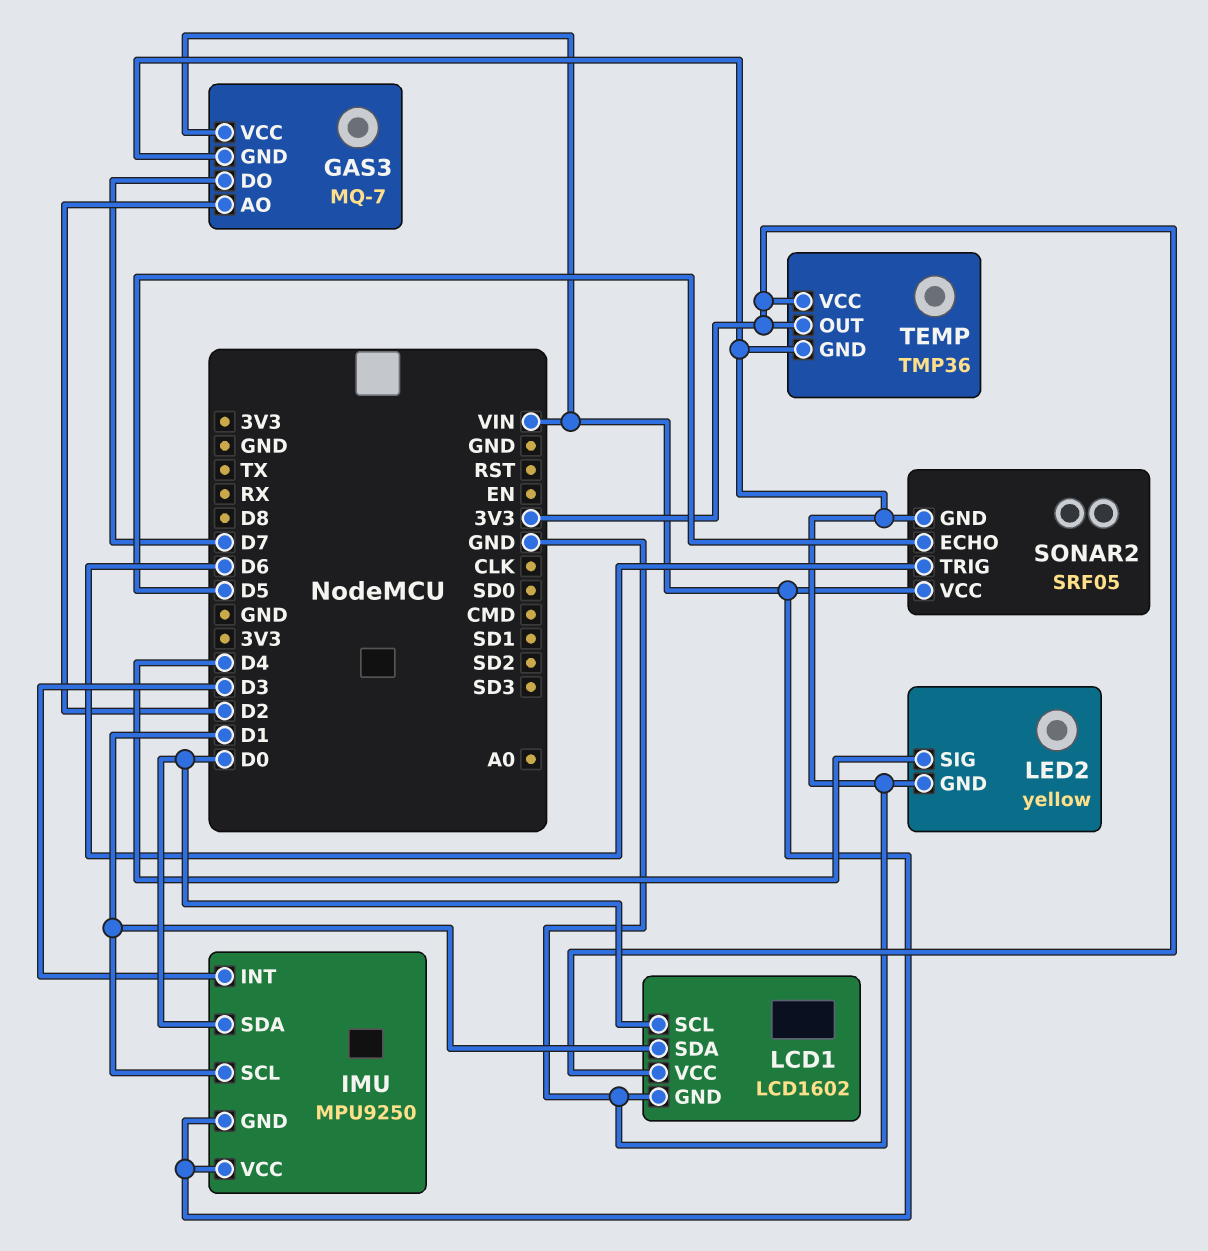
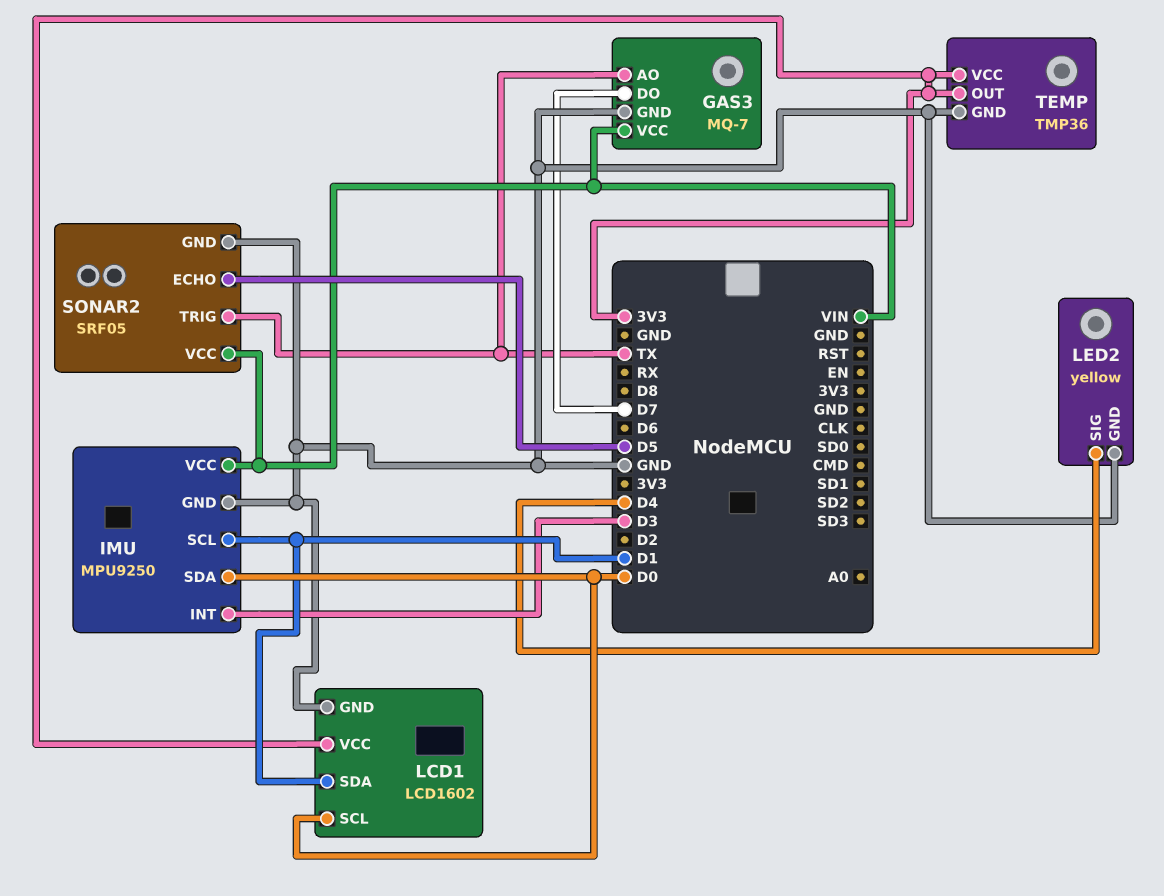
GAS3 pin AO: D2 -> TX
IMU pin GND: VIN -> GND
SONAR2 pin TRIG: D6 -> TX

